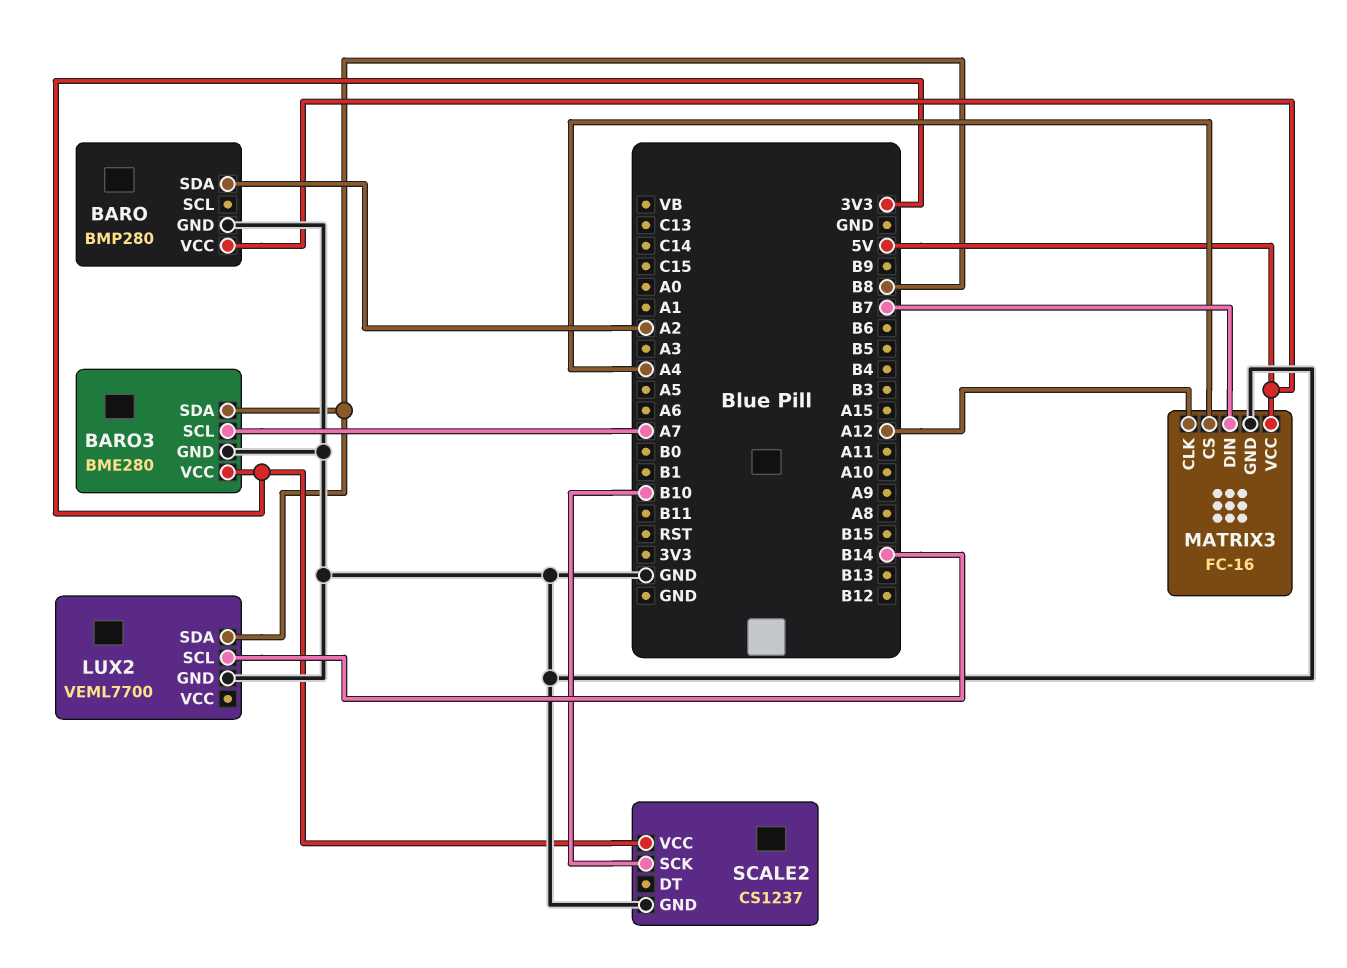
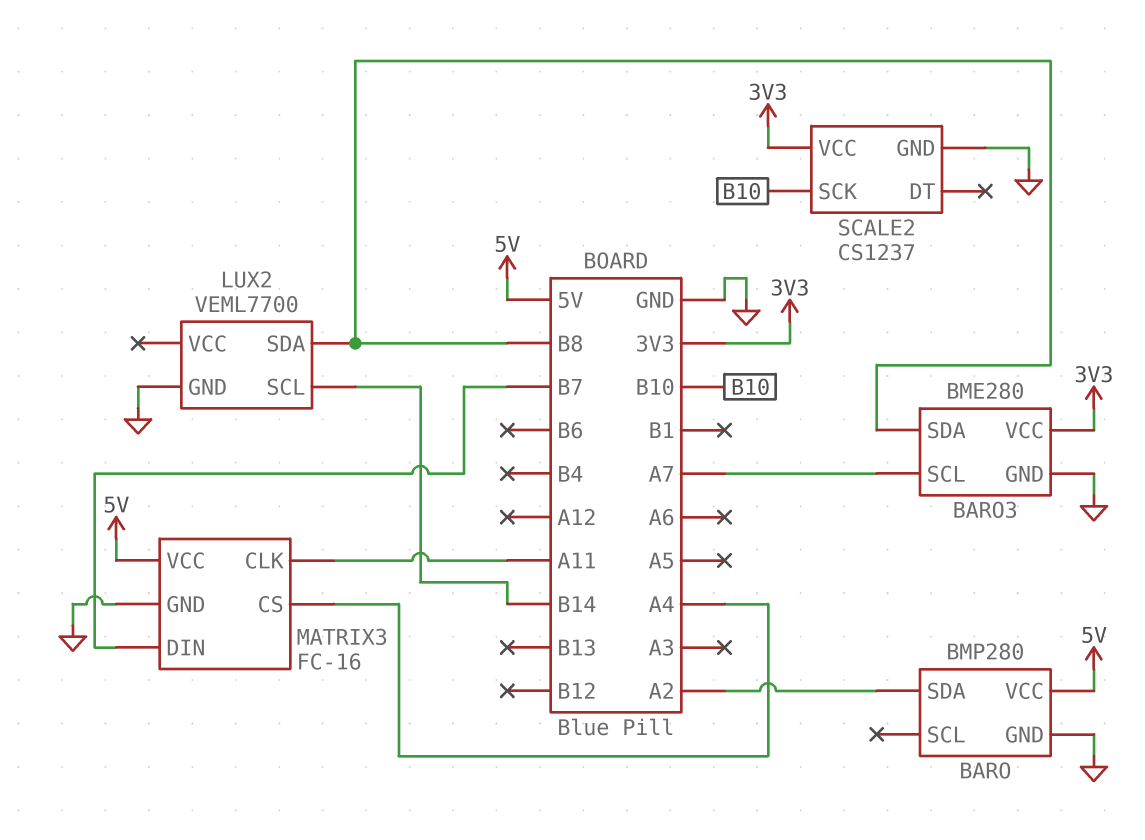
MATRIX3 pin CLK: A12 -> A11

